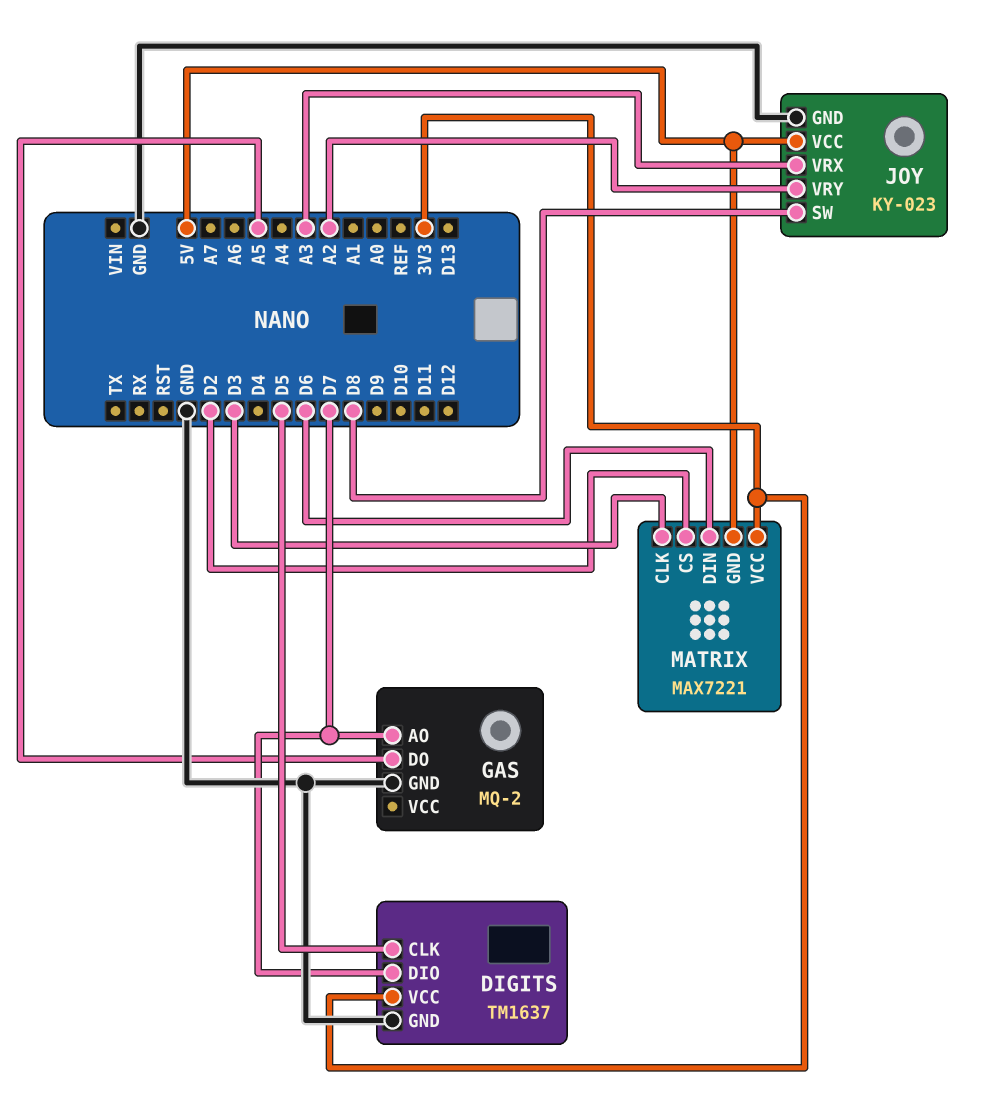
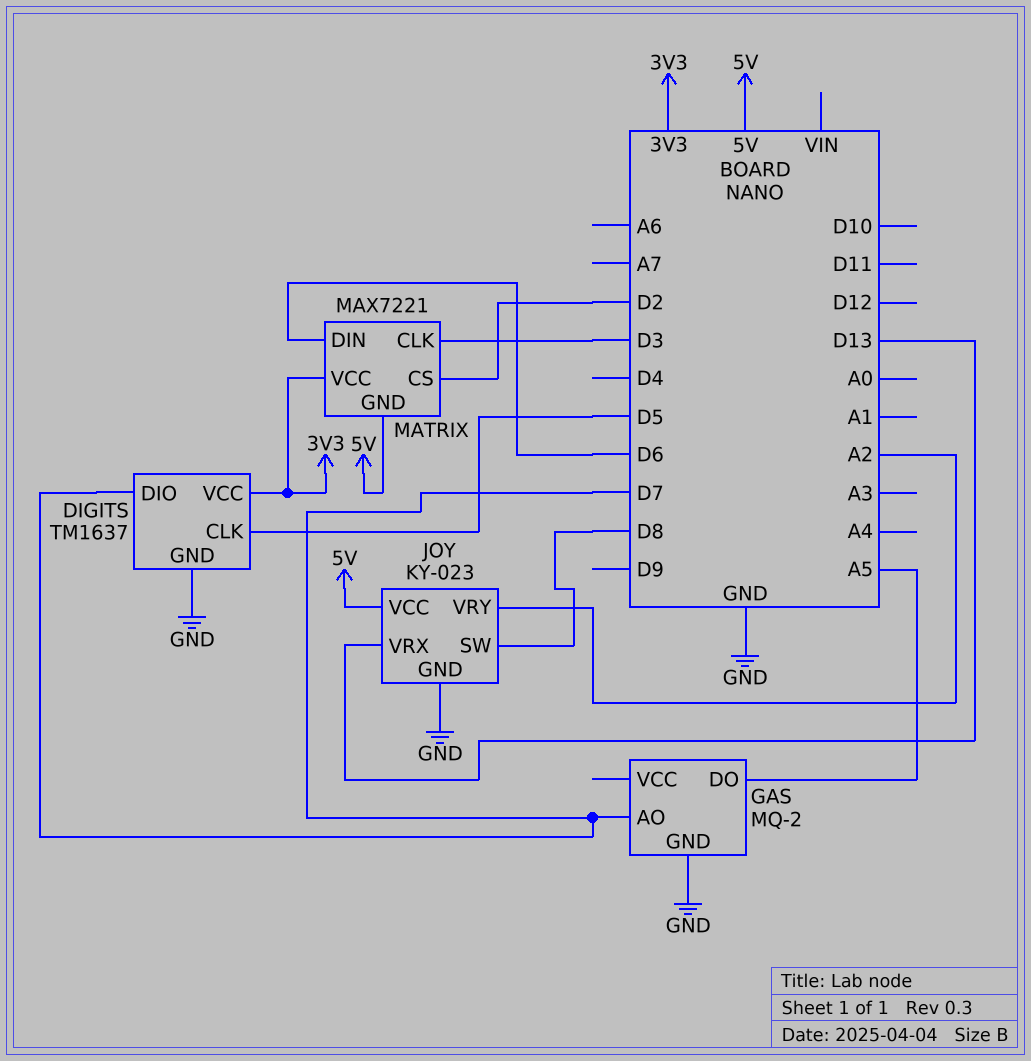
JOY pin VRX: A3 -> D13

